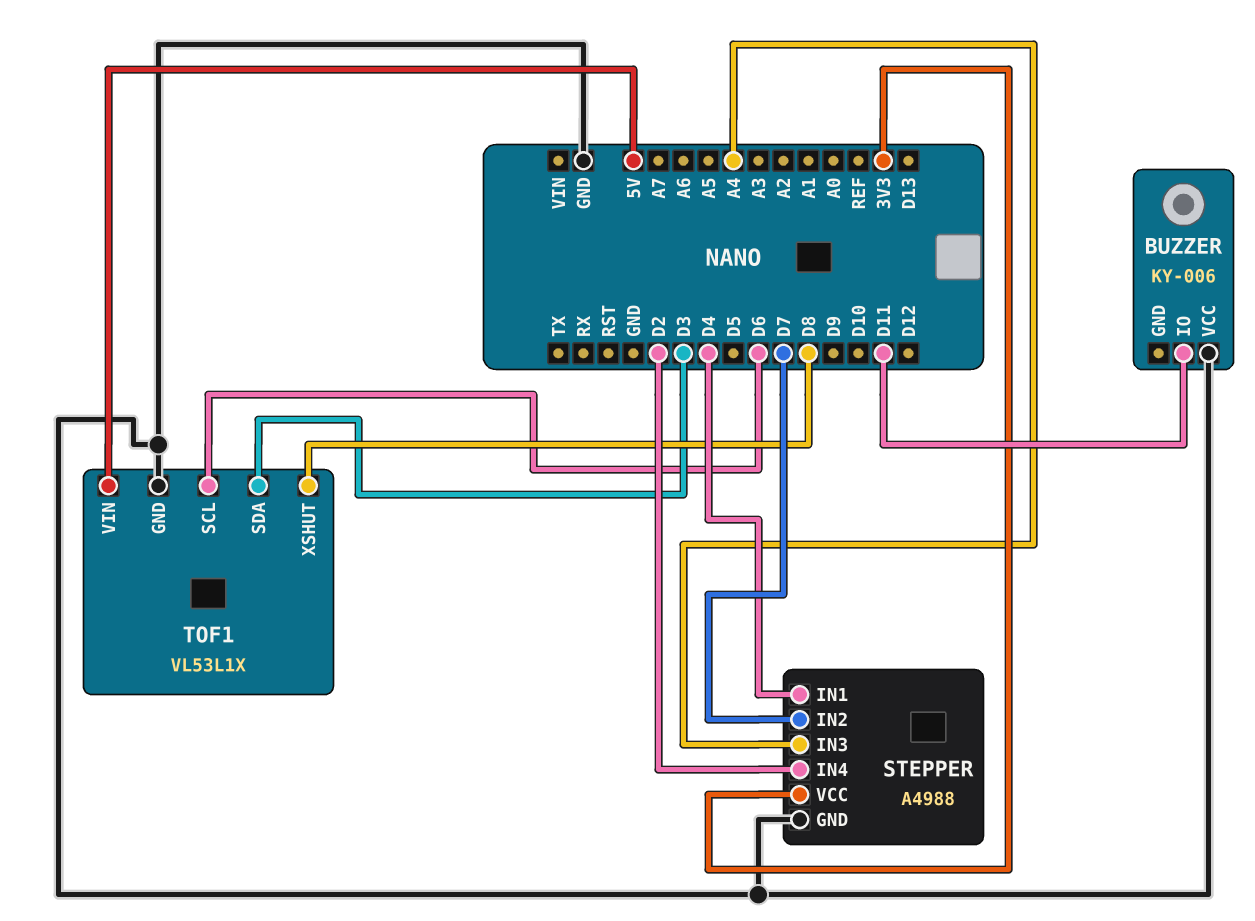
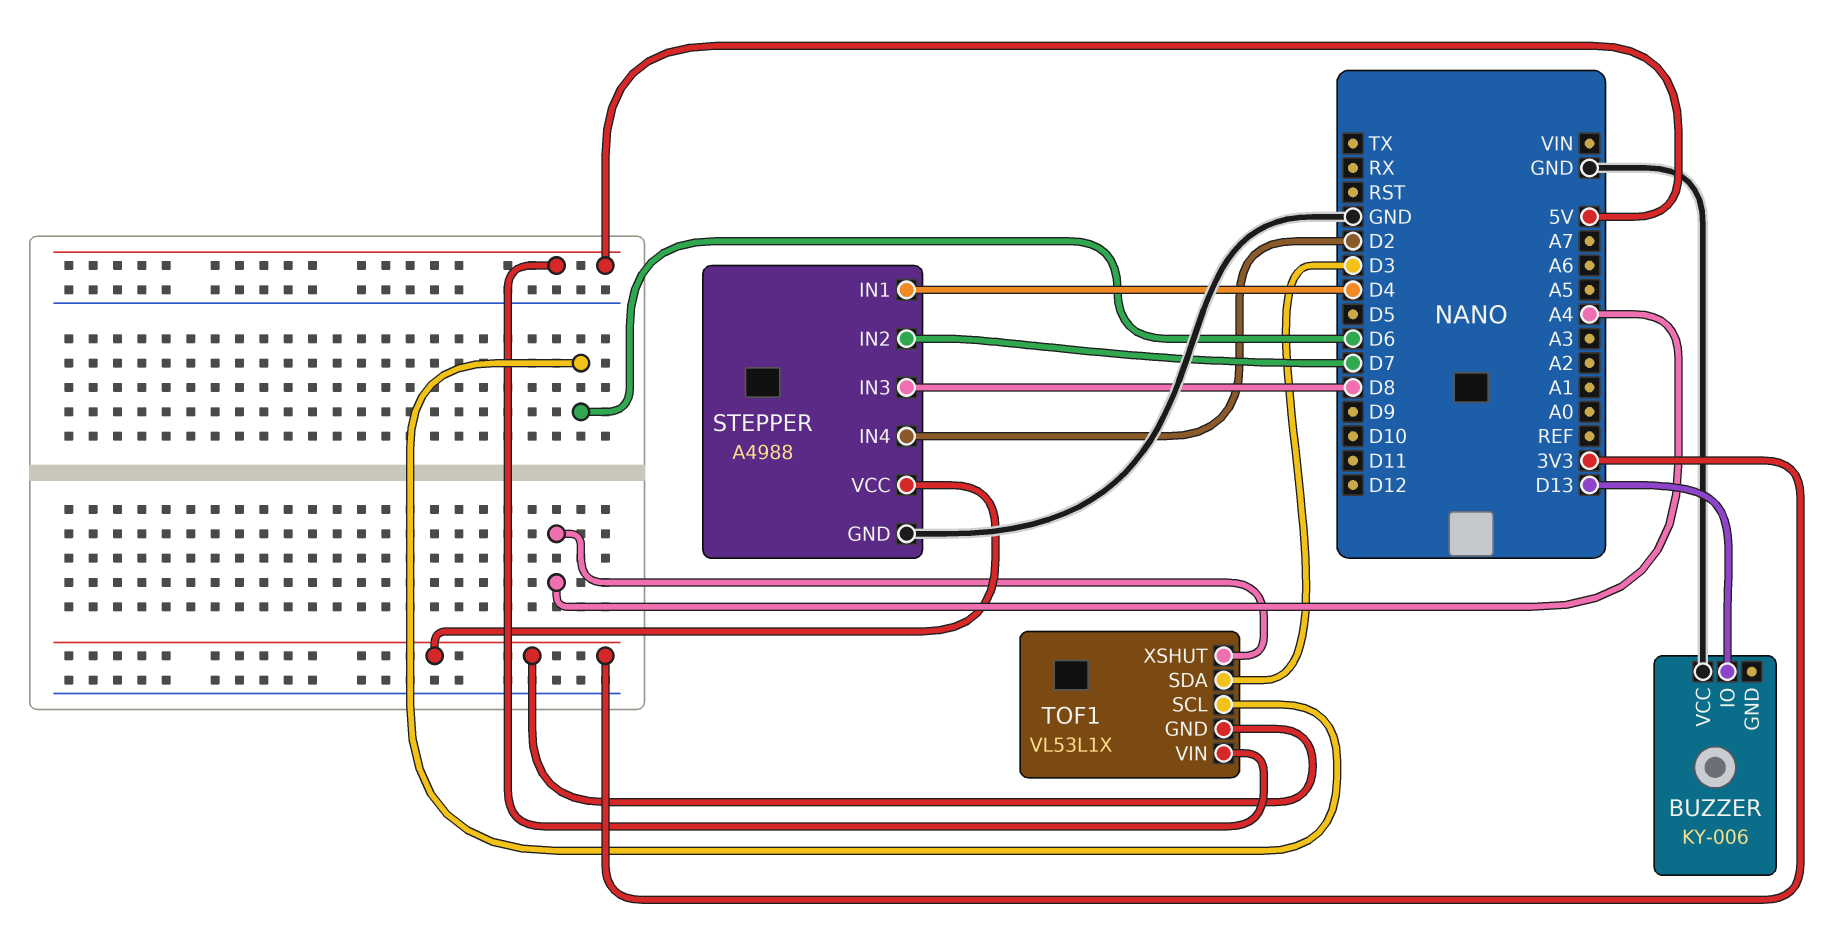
BUZZER pin IO: D11 -> D13
STEPPER pin IN3: A4 -> D8
TOF1 pin GND: GND -> 3V3
TOF1 pin XSHUT: D8 -> A4

